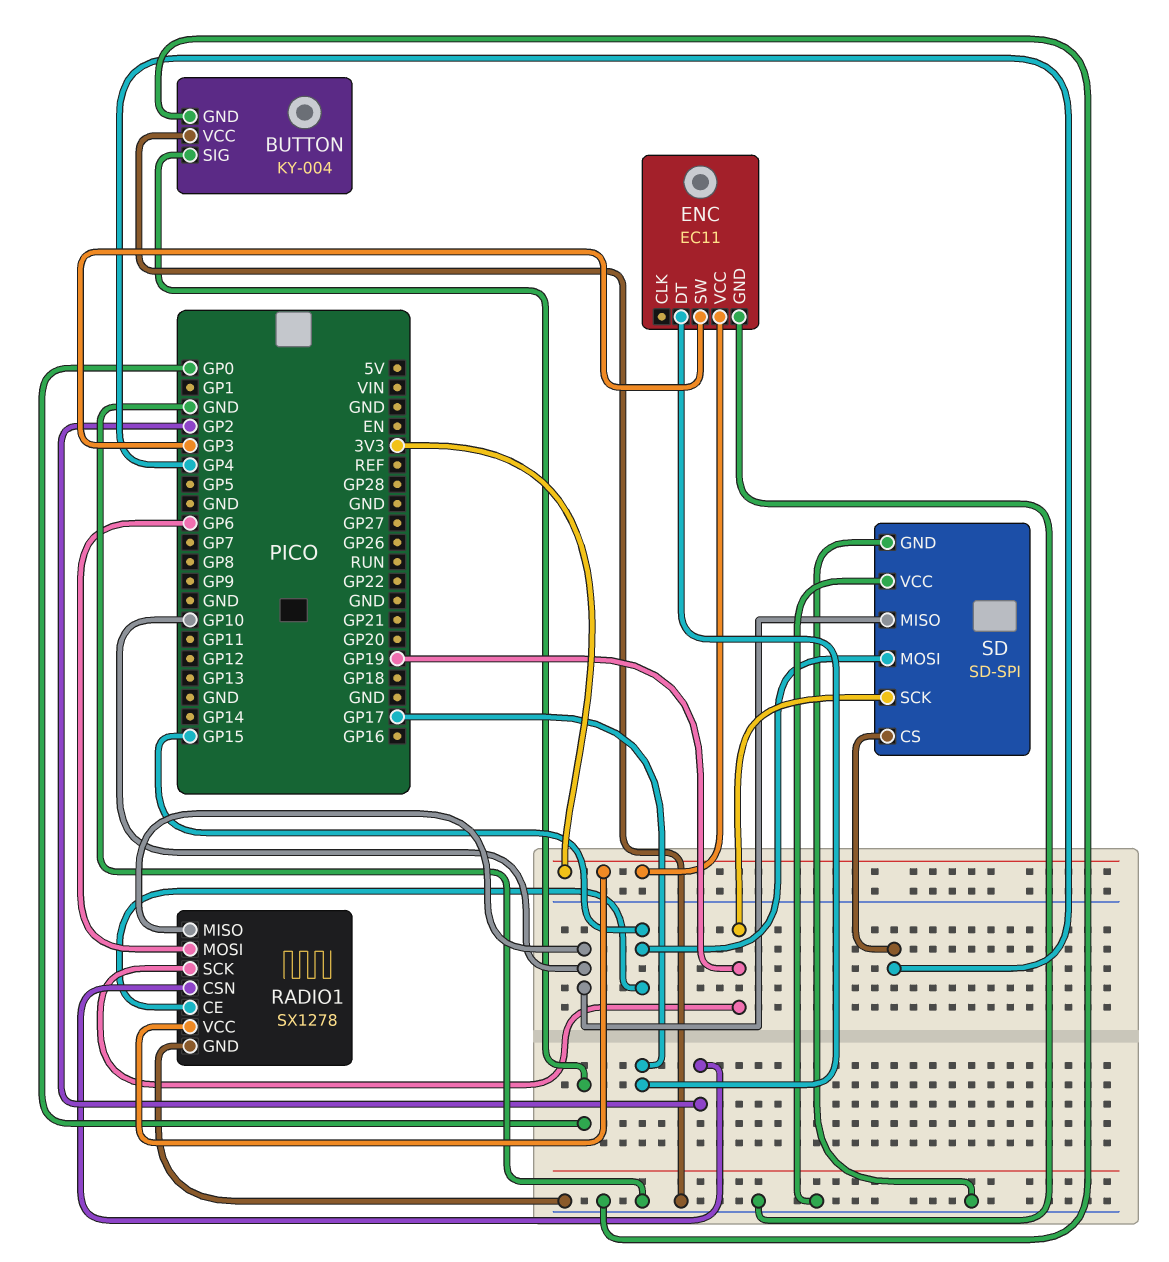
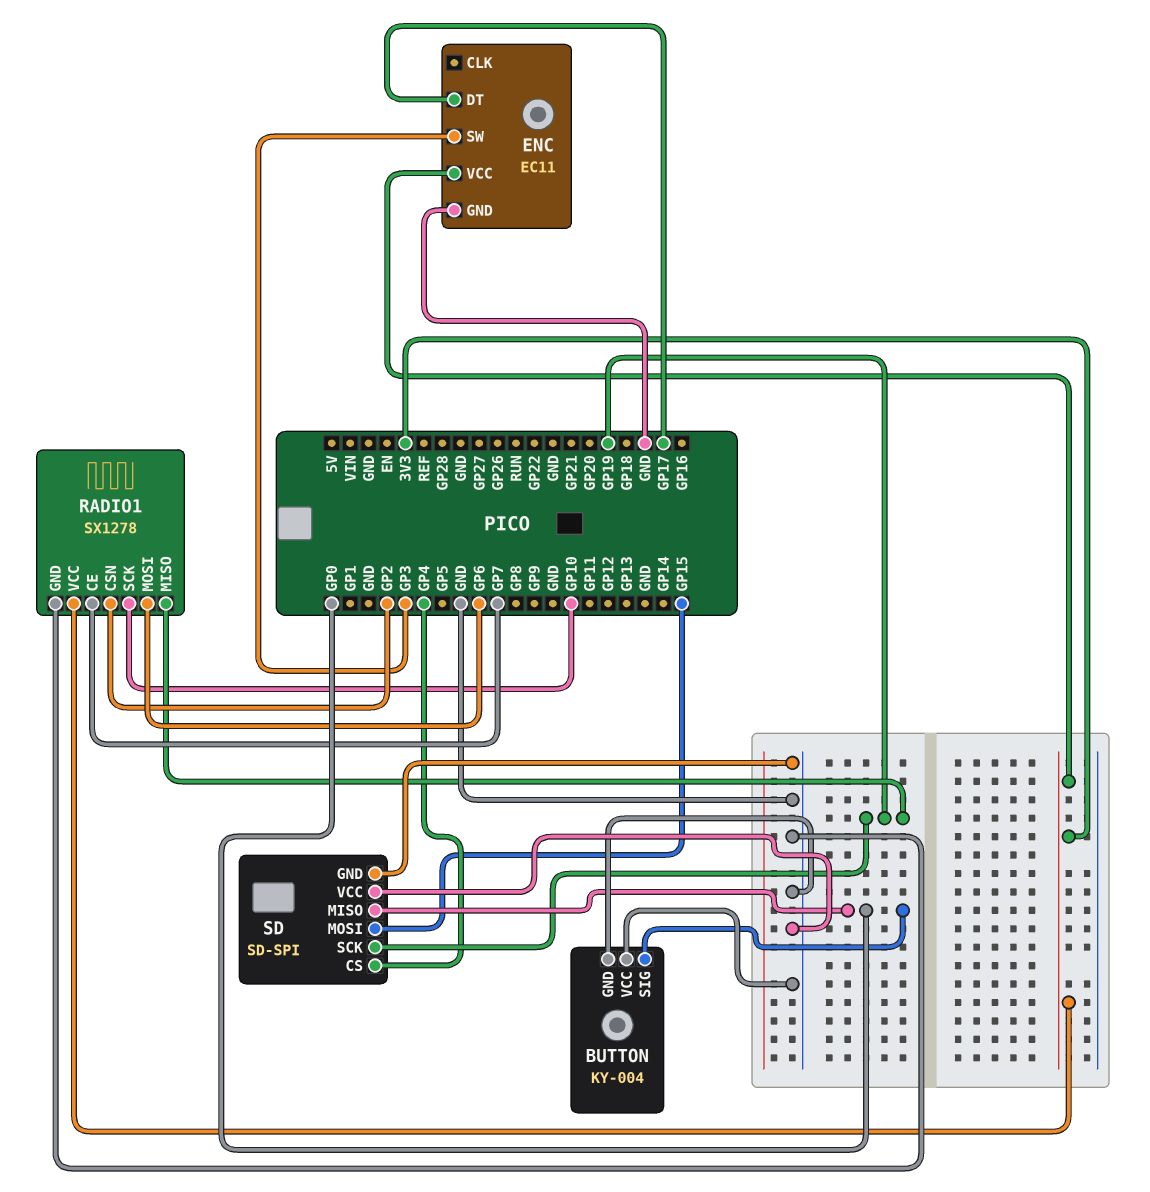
RADIO1 pin CE: GP15 -> GP7
RADIO1 pin MISO: GP10 -> GP19
RADIO1 pin SCK: GP19 -> GP10
SD pin MISO: GP10 -> GP0

